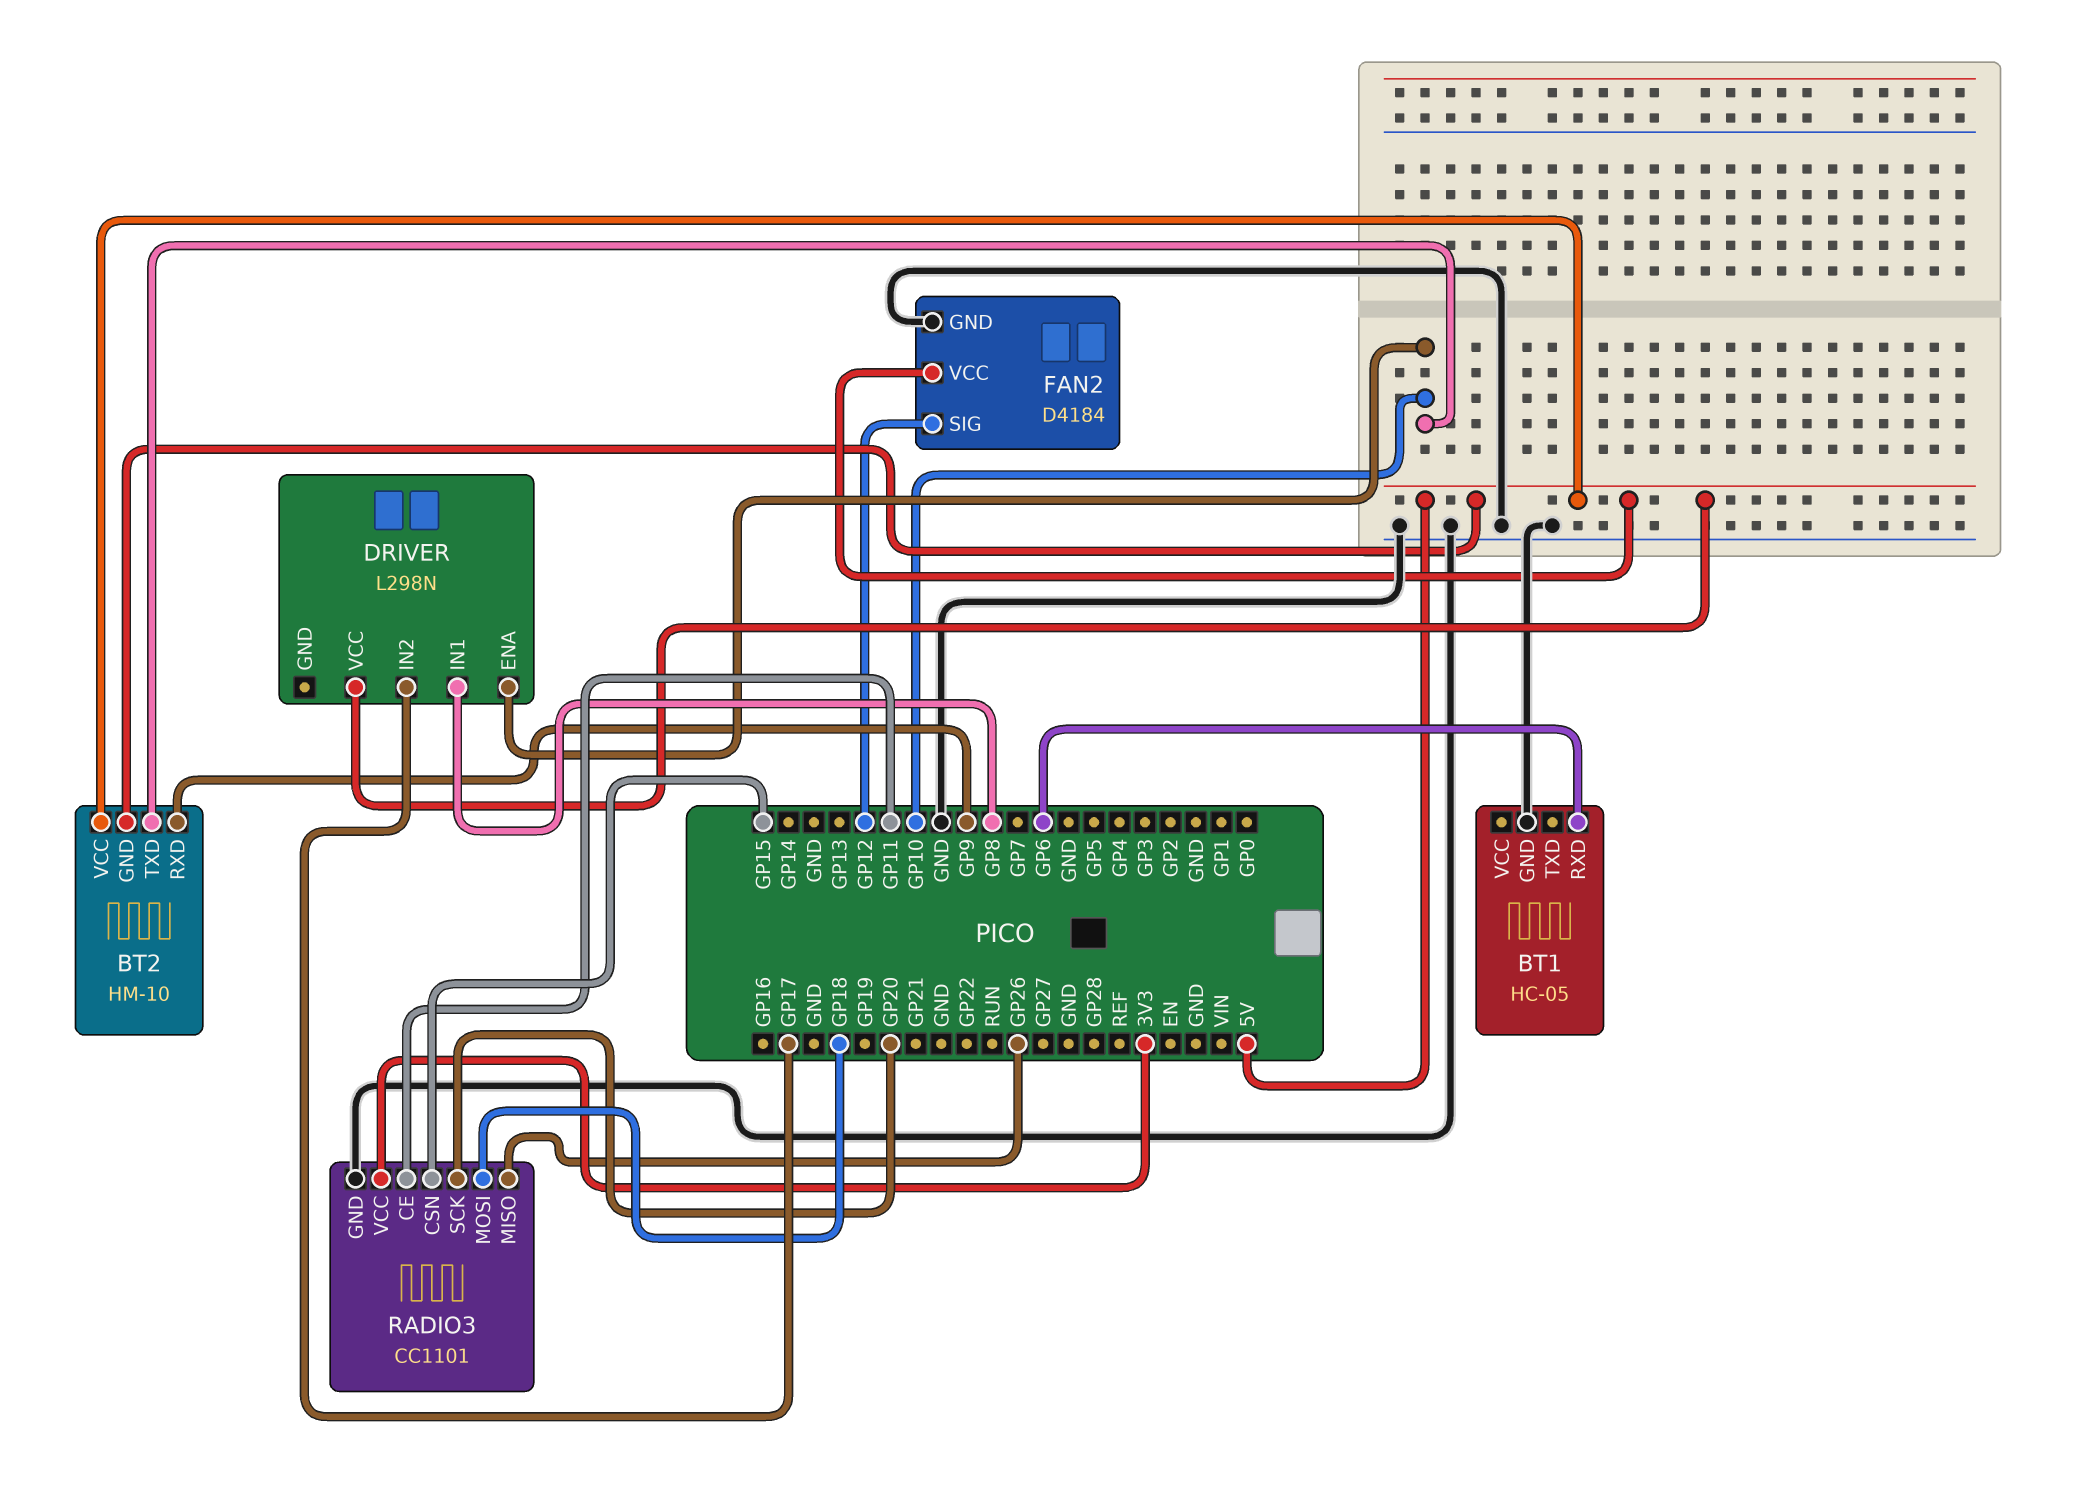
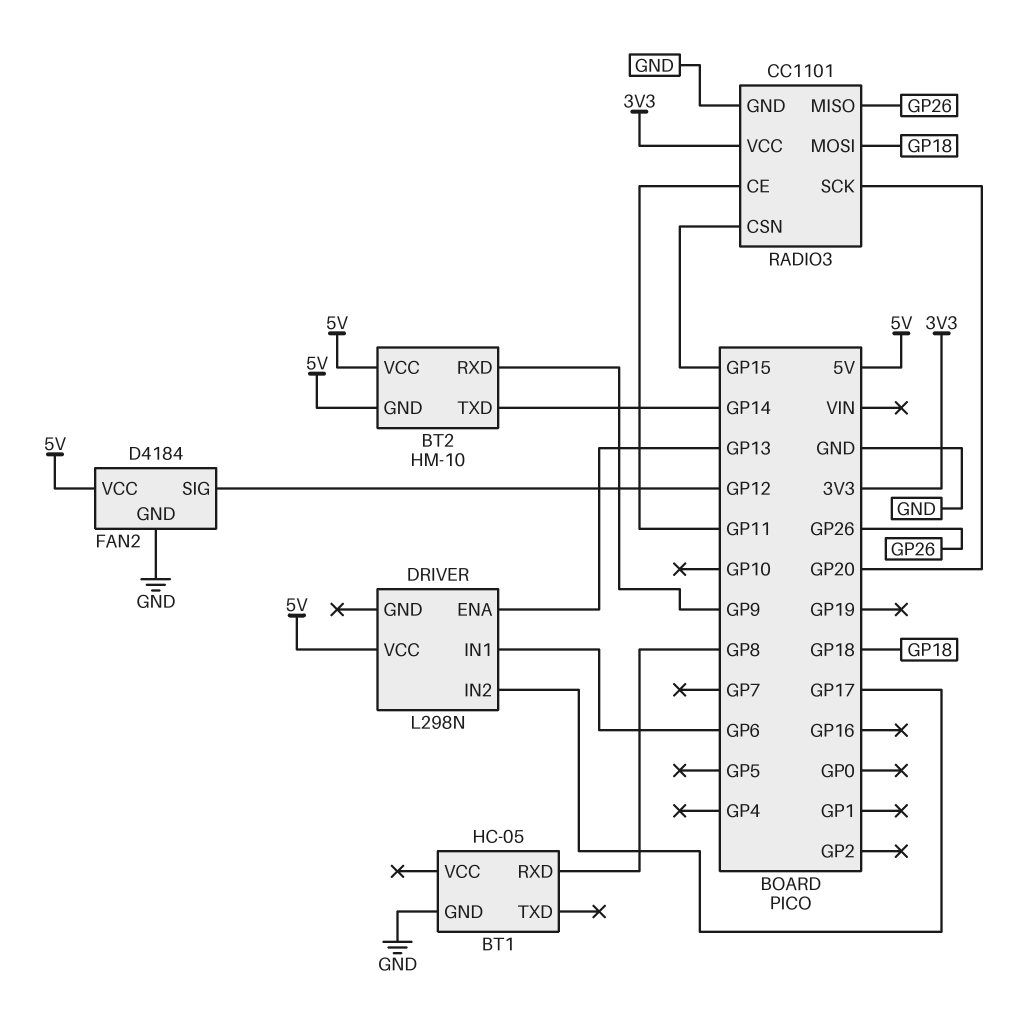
BT1 pin RXD: GP6 -> GP8
BT2 pin TXD: GP10 -> GP14
DRIVER pin ENA: GP10 -> GP13
DRIVER pin IN1: GP8 -> GP6

